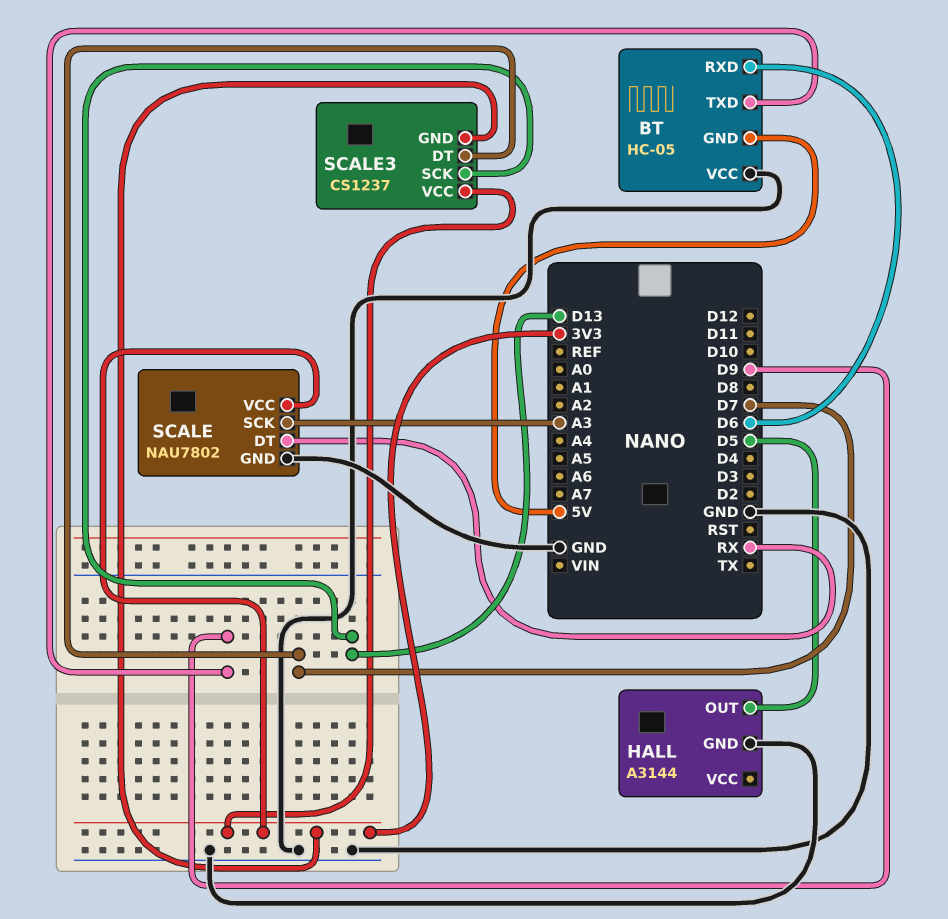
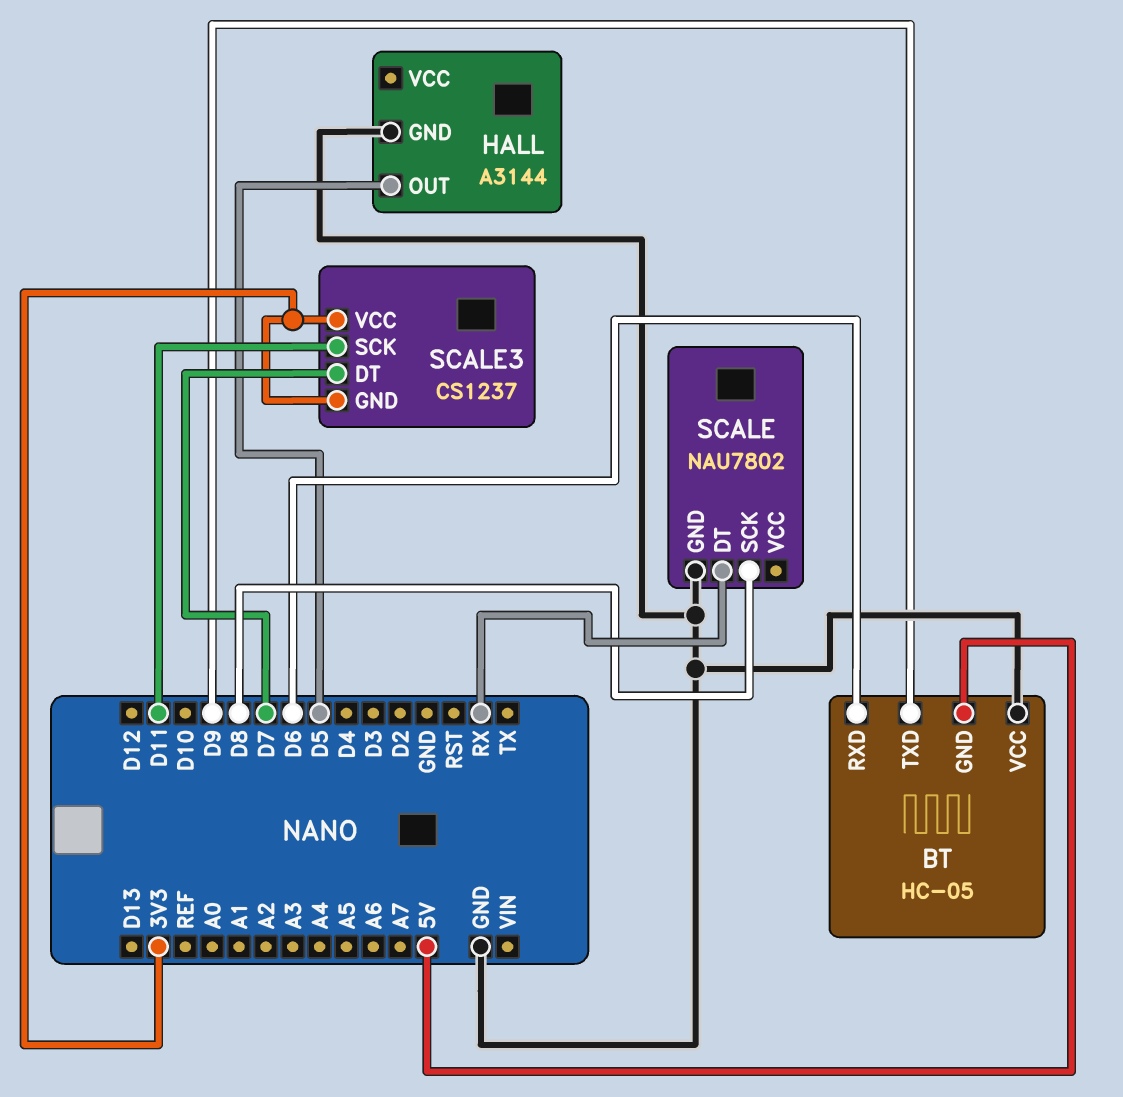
SCALE pin SCK: A3 -> D8
SCALE pin VCC: 3V3 -> none
SCALE3 pin SCK: D13 -> D11

